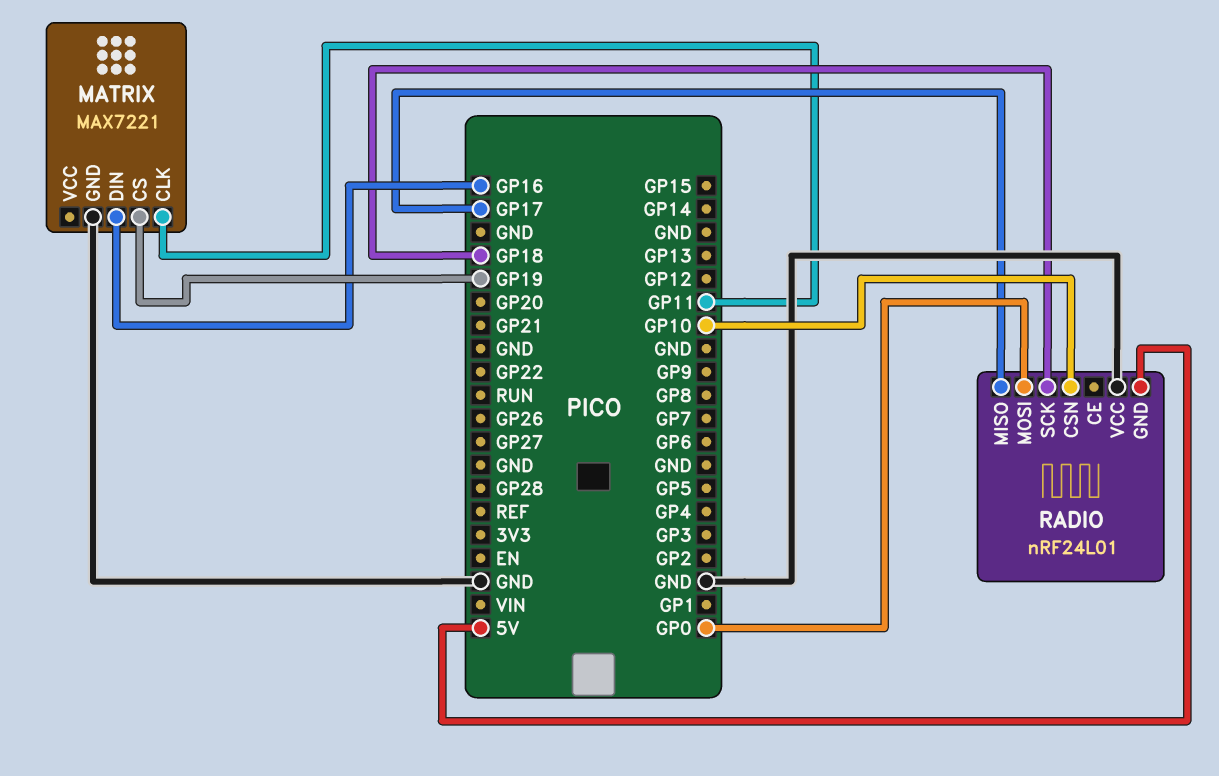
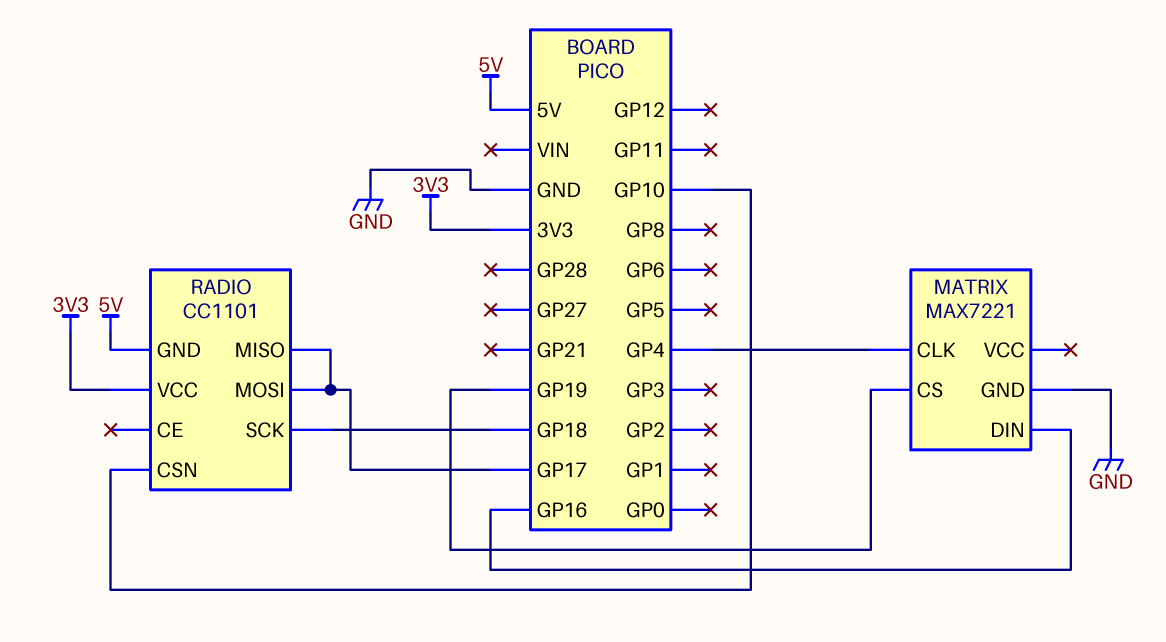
MATRIX pin CLK: GP11 -> GP4
RADIO: nRF24L01 -> CC1101
RADIO pin MOSI: GP0 -> GP17
RADIO pin VCC: GND -> 3V3

